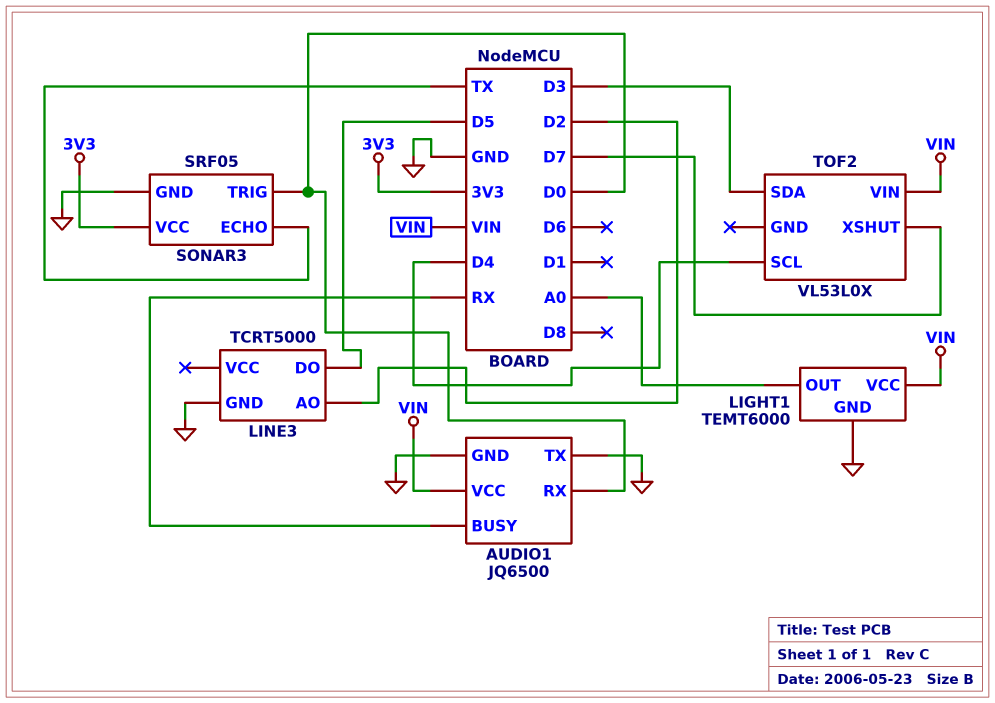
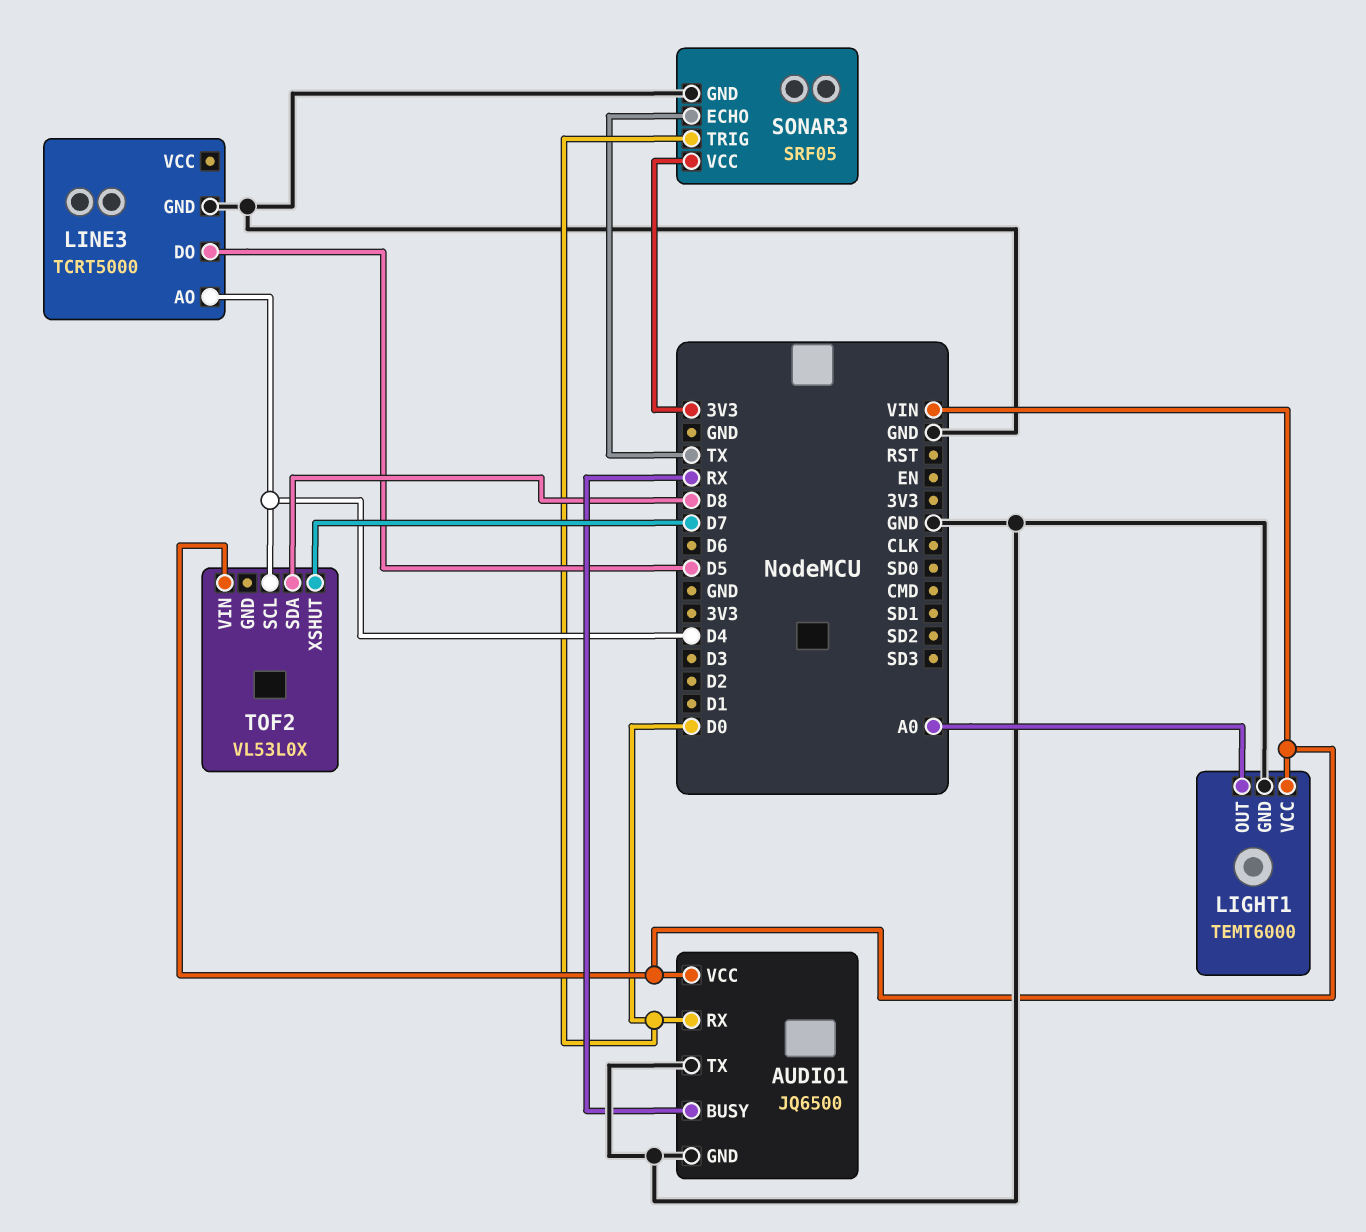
LINE3 pin AO: D2 -> D4
TOF2 pin SDA: D3 -> D8

